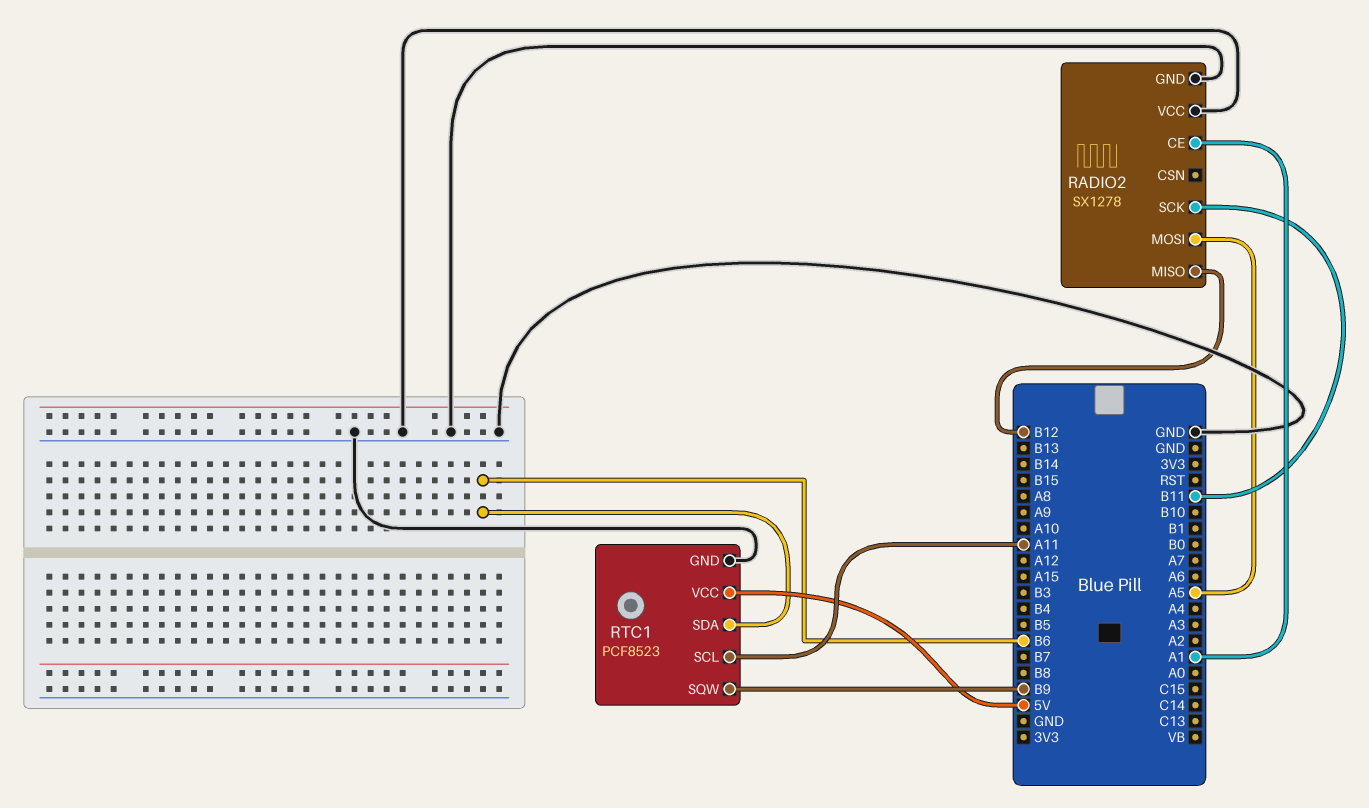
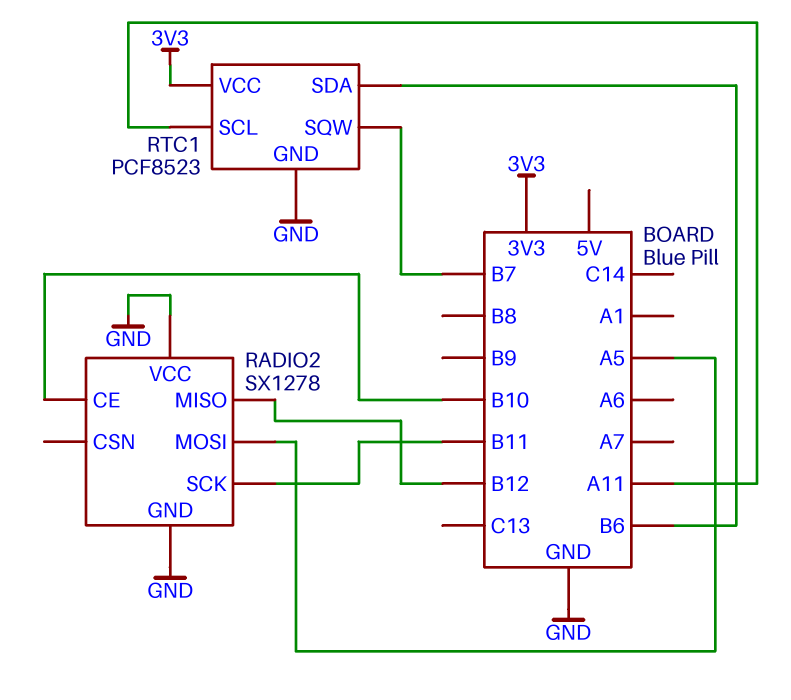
RADIO2 pin CE: A1 -> B10
RTC1 pin SQW: B9 -> B7
RTC1 pin VCC: 5V -> 3V3

